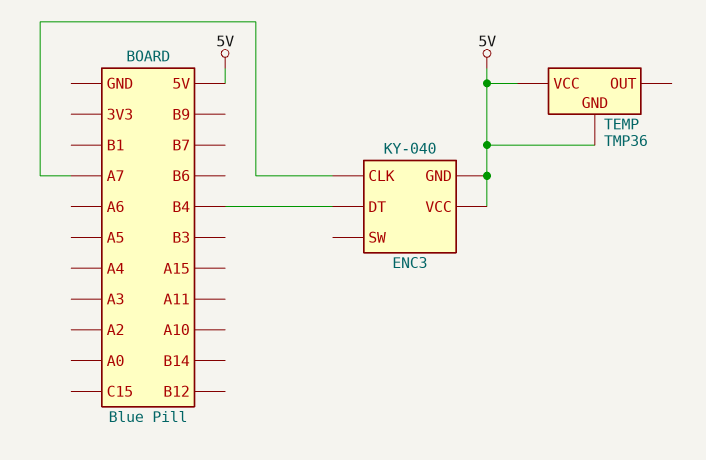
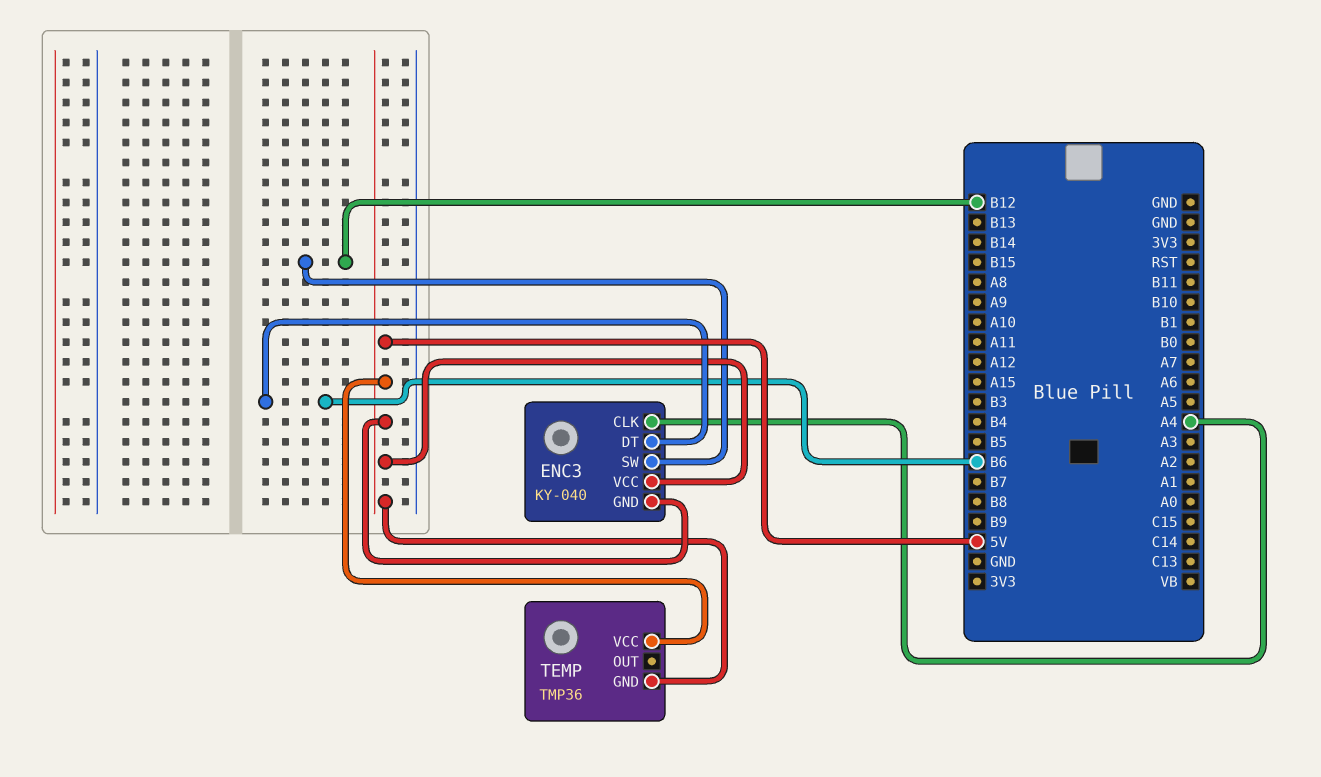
ENC3 pin CLK: A7 -> A4
ENC3 pin DT: B4 -> B6
ENC3 pin SW: none -> B12

